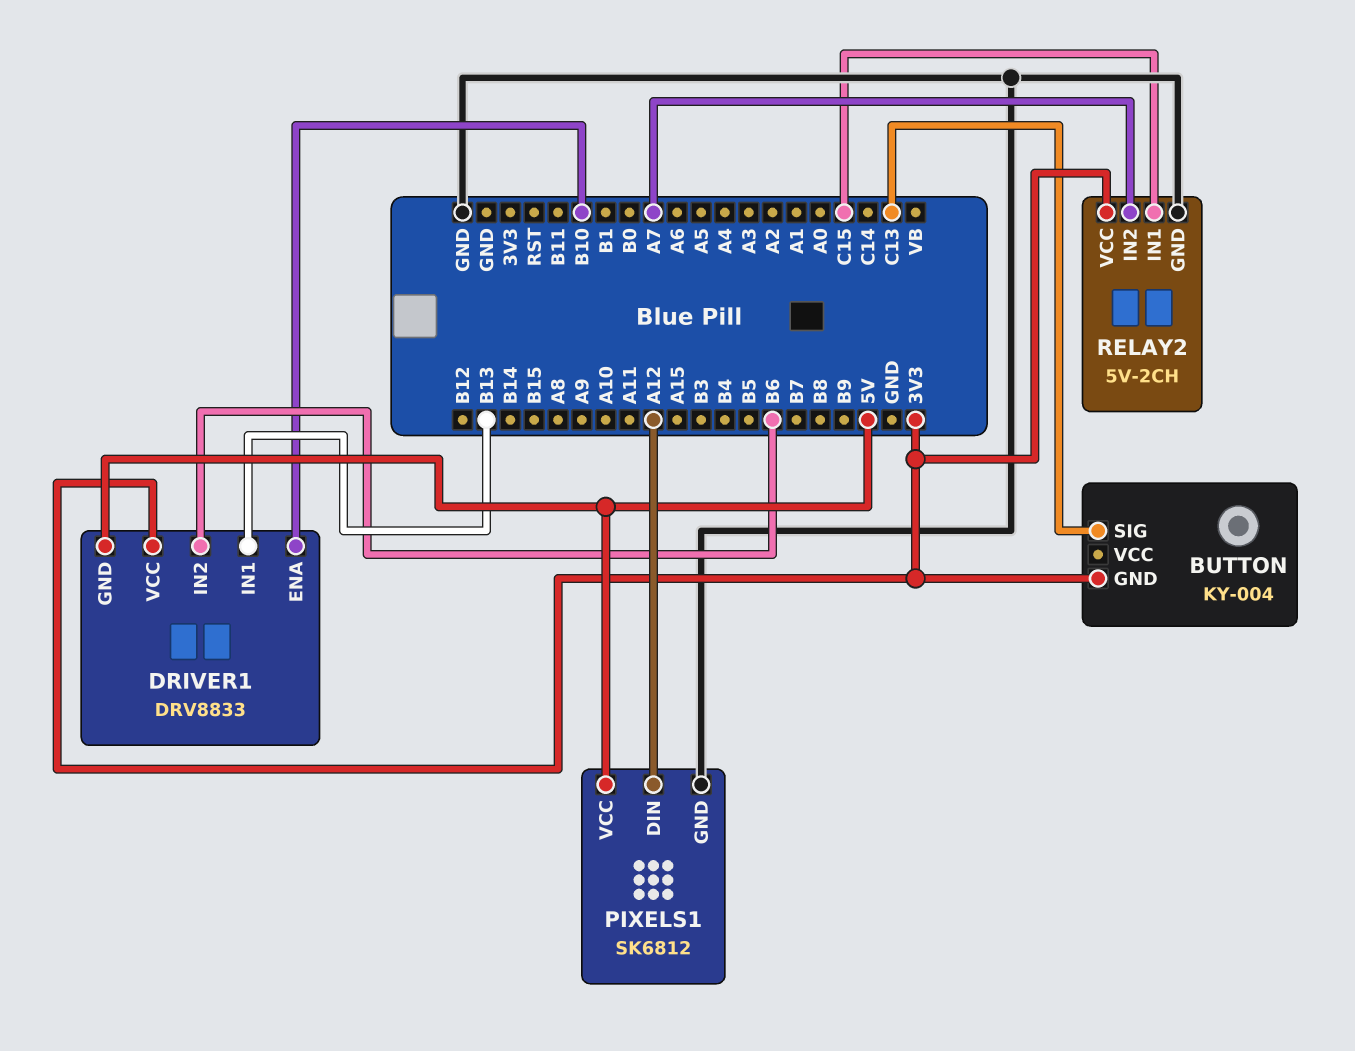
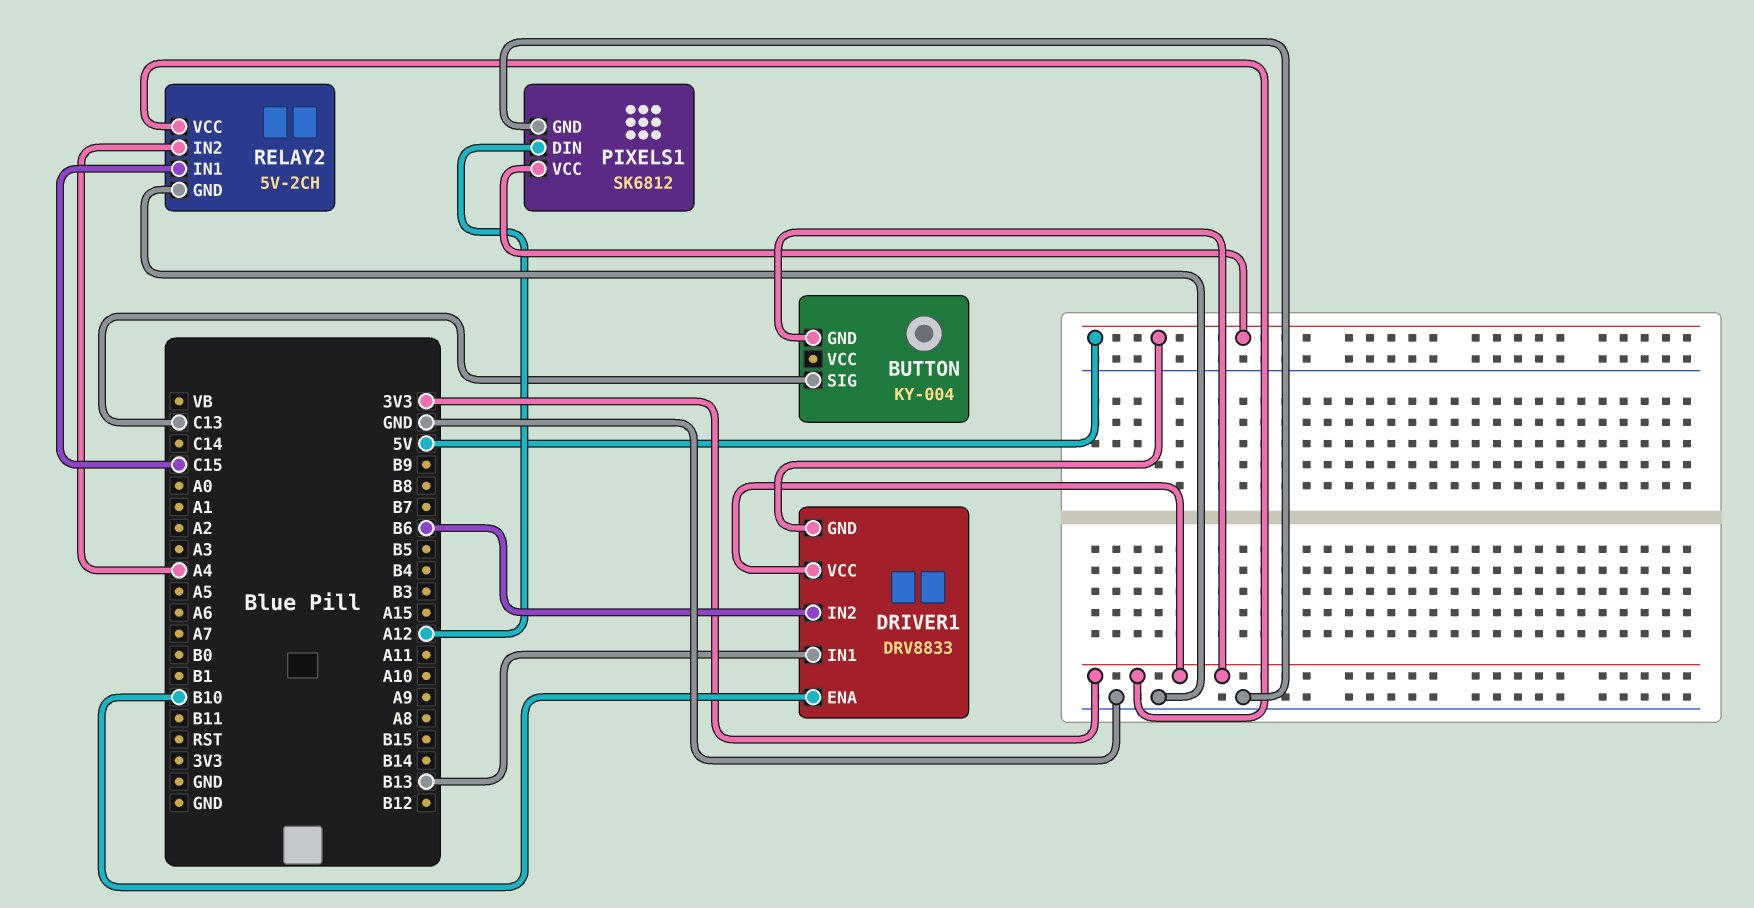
RELAY2 pin IN2: A7 -> A4

